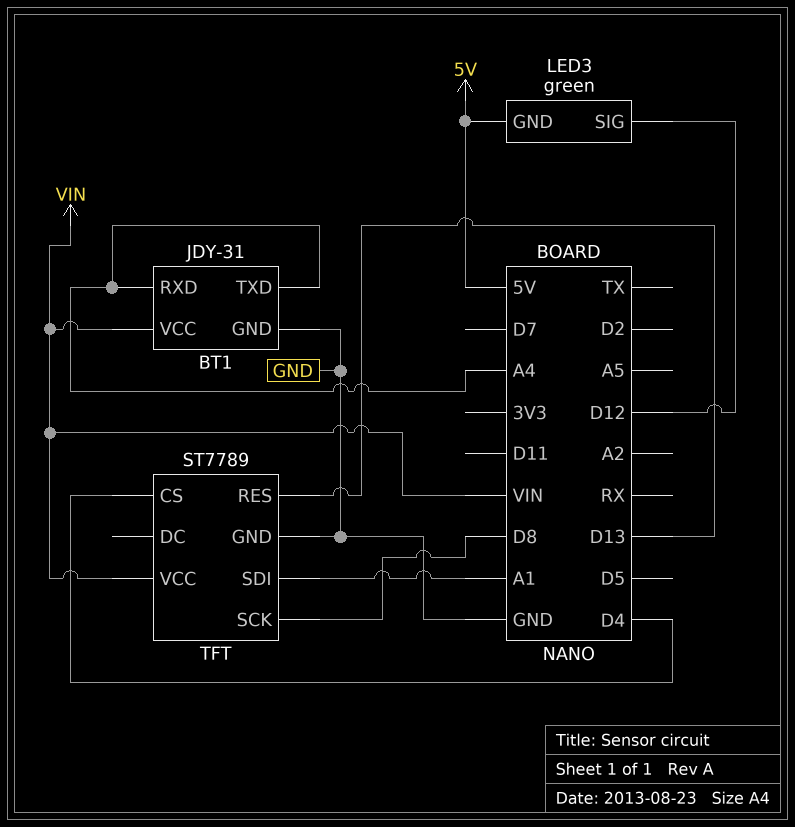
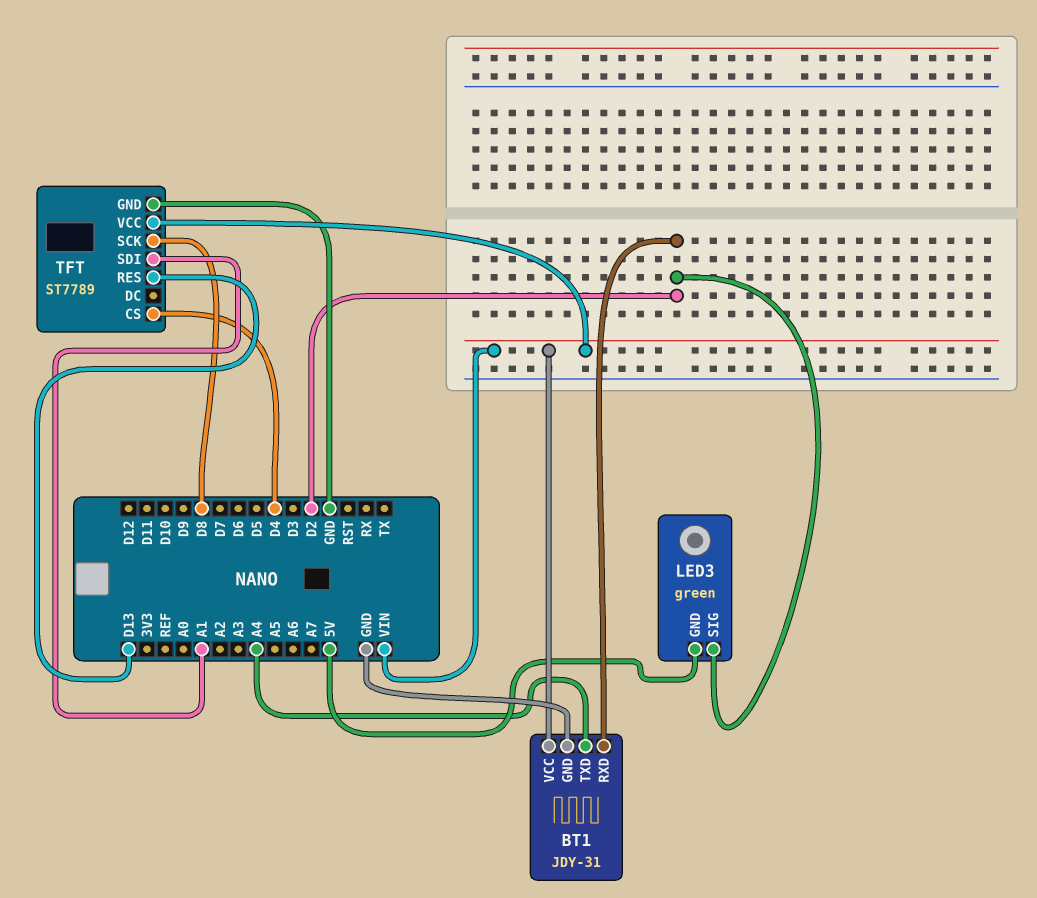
BT1 pin RXD: A4 -> D2
LED3 pin SIG: D12 -> D2

